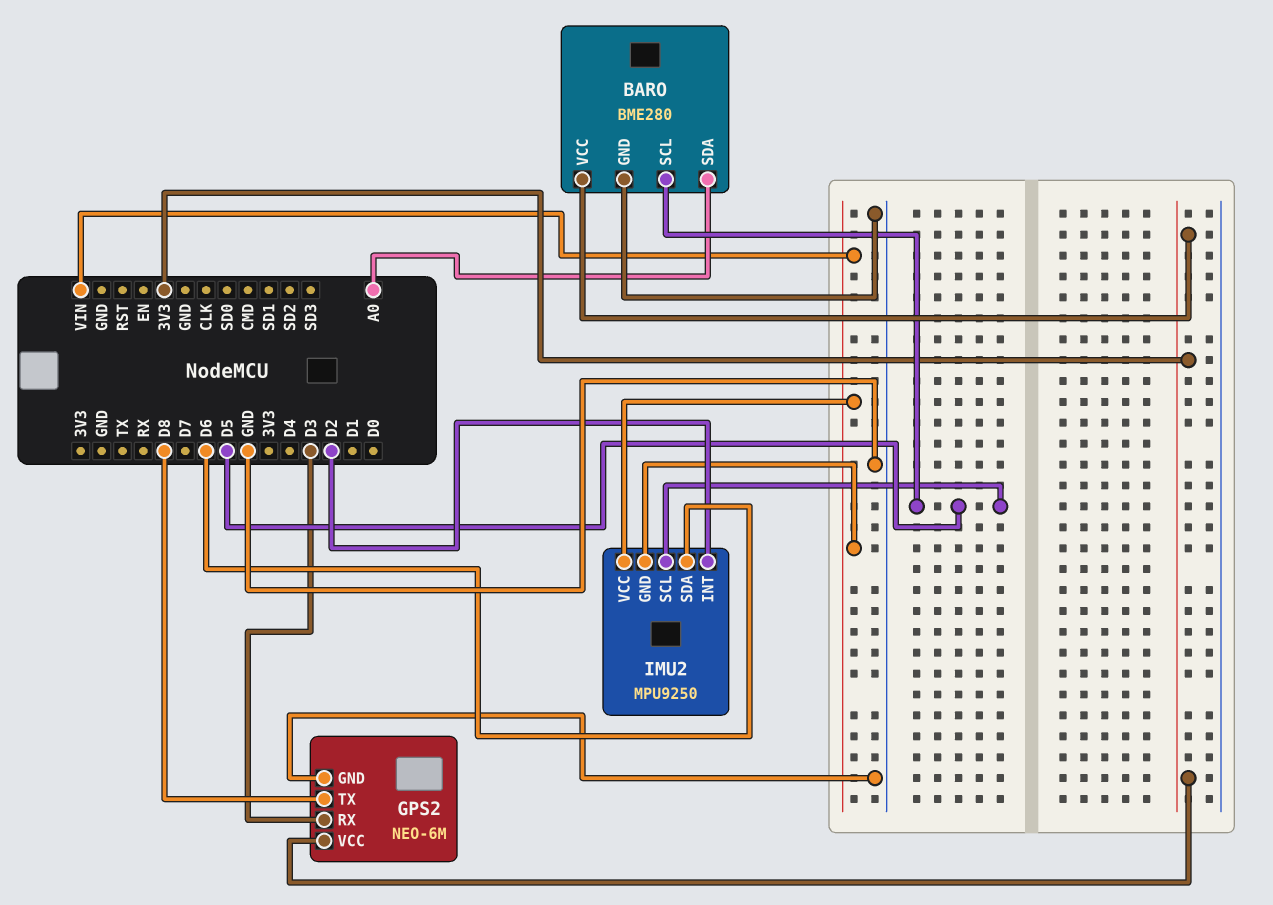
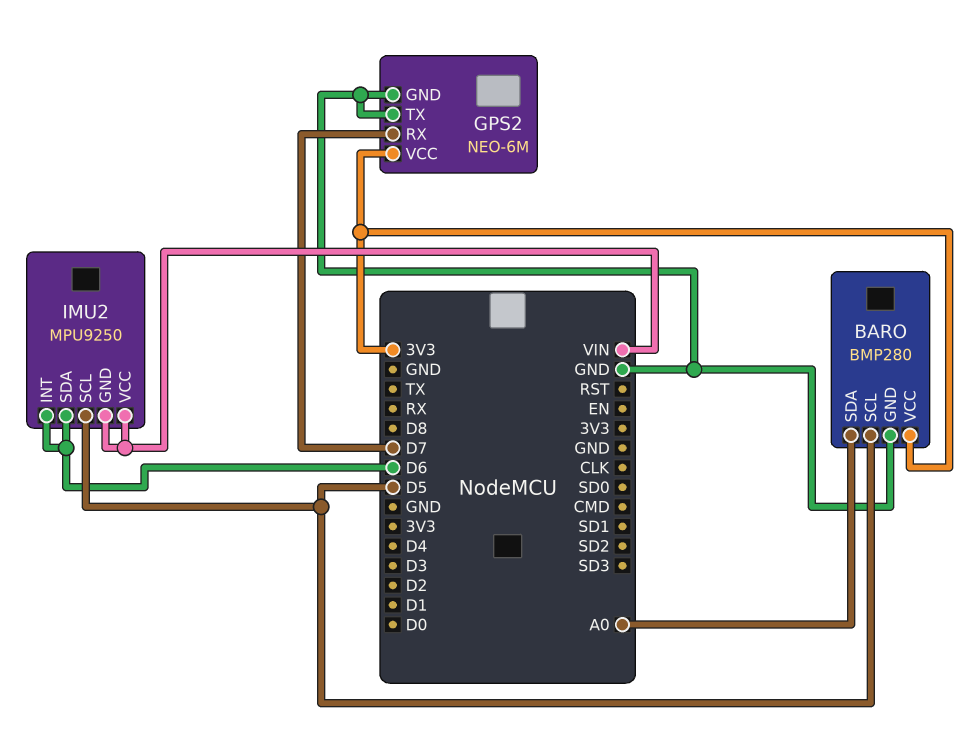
BARO: BME280 -> BMP280
GPS2 pin RX: D3 -> D7
GPS2 pin TX: D8 -> GND
IMU2 pin INT: D2 -> D6

